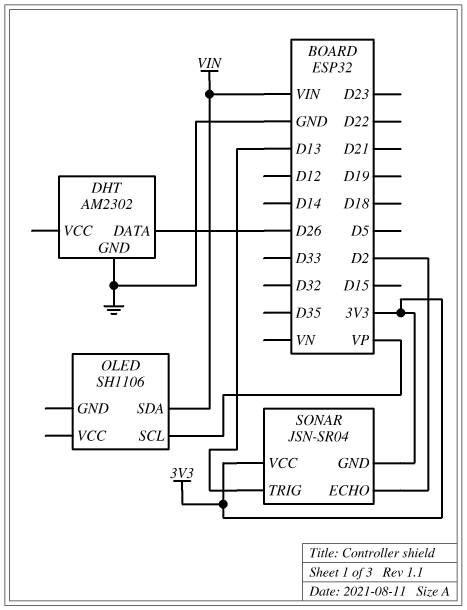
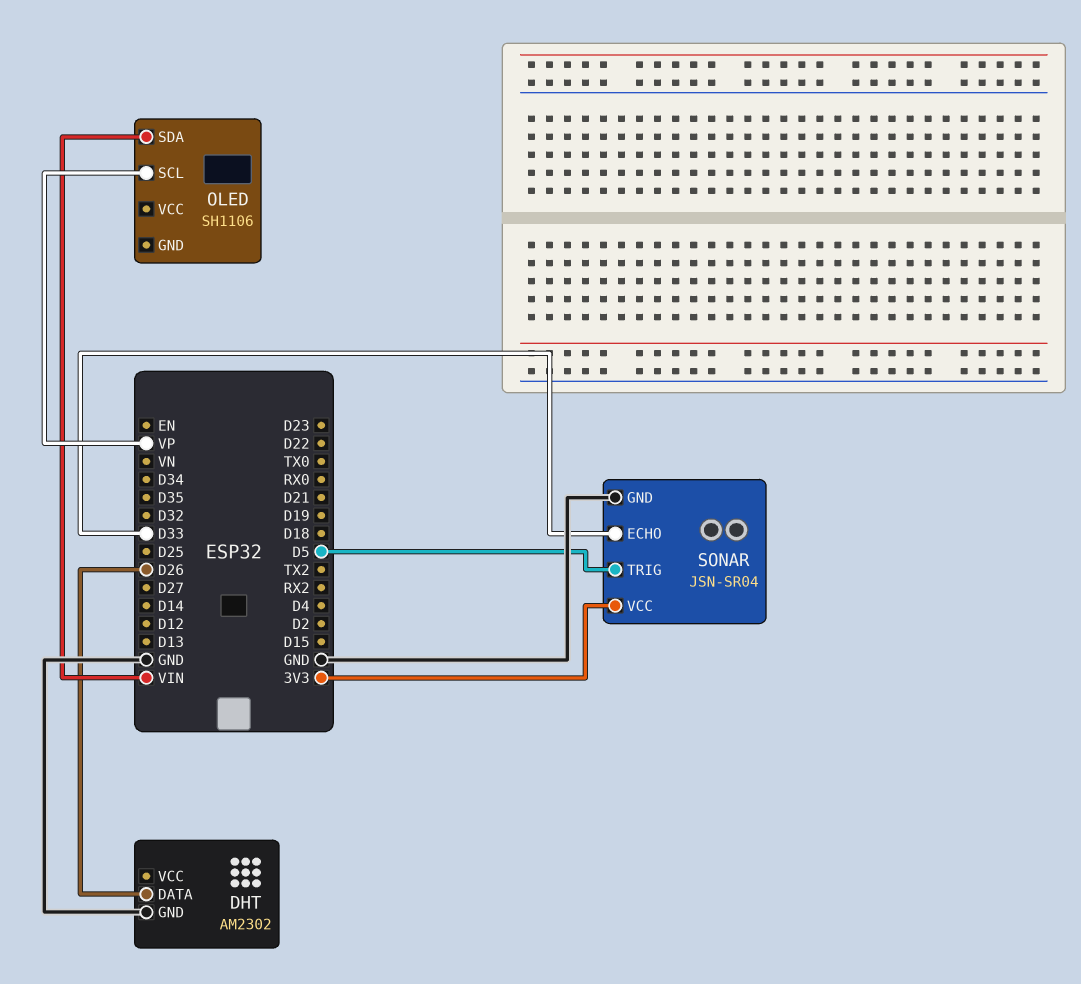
SONAR pin ECHO: D2 -> D33
SONAR pin GND: 3V3 -> GND
SONAR pin TRIG: D13 -> D5

